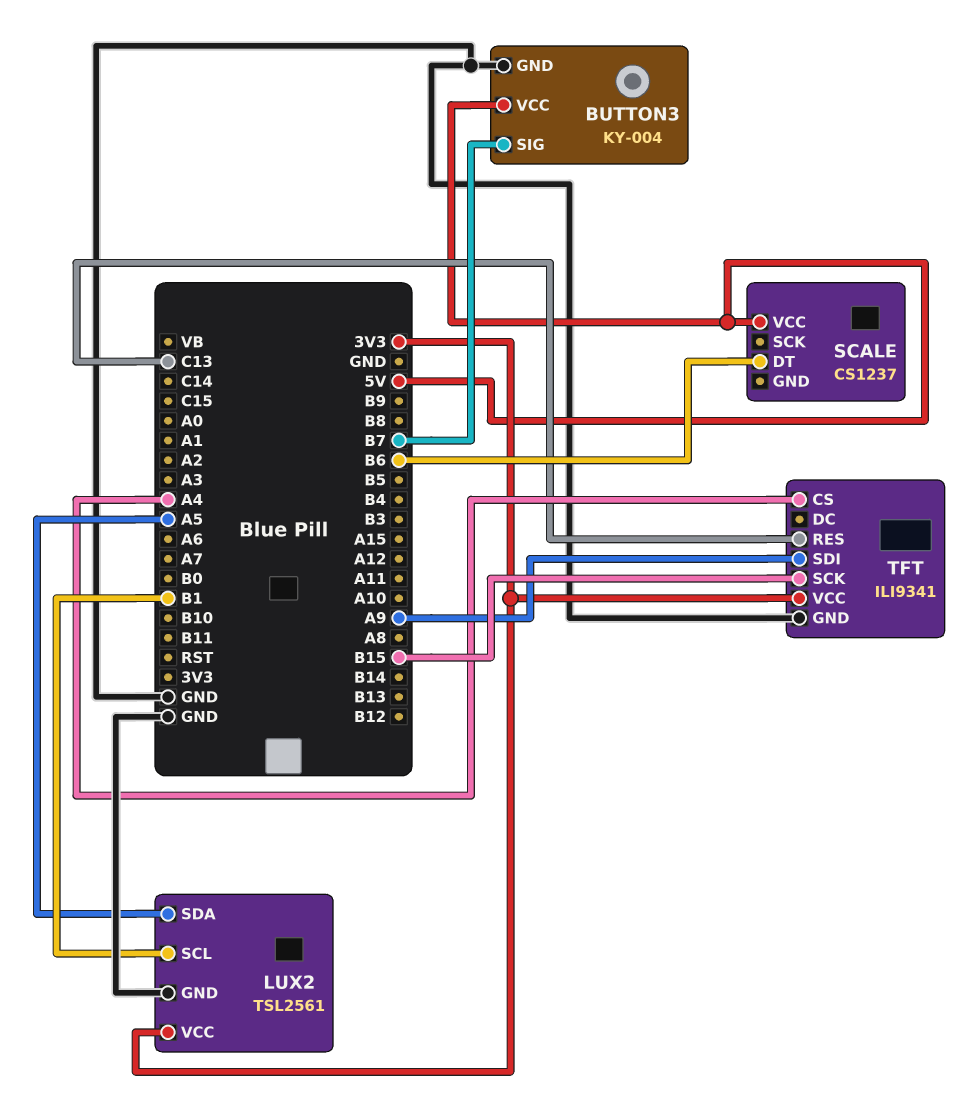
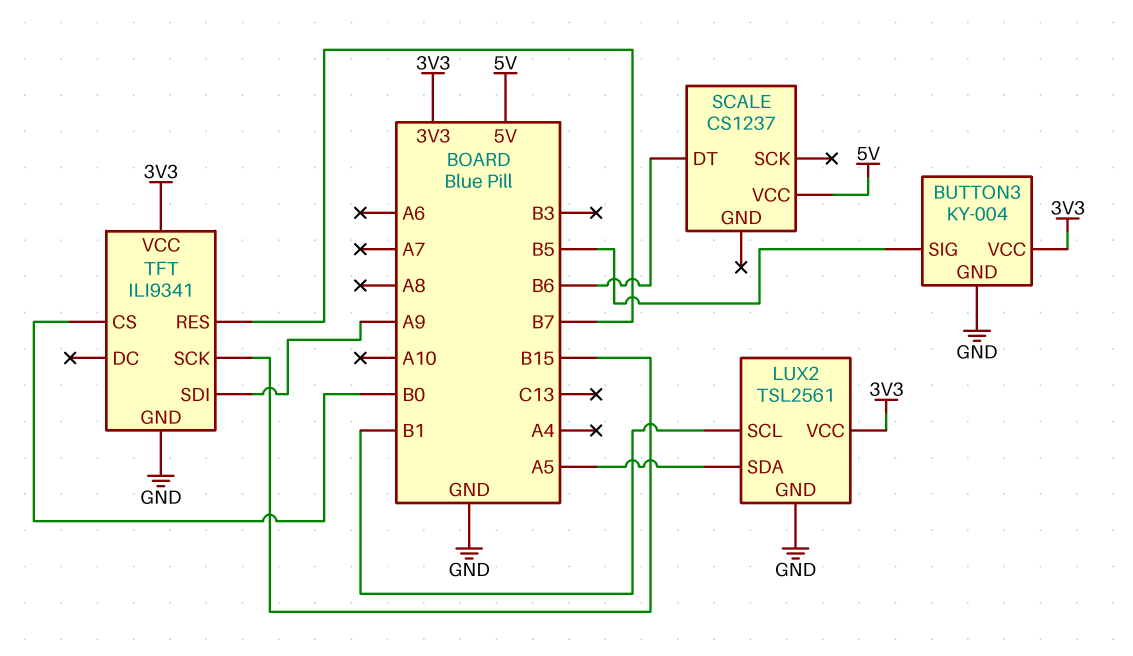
BUTTON3 pin SIG: B7 -> B5
BUTTON3 pin VCC: 5V -> 3V3
TFT pin CS: A4 -> B0
TFT pin RES: C13 -> B7

